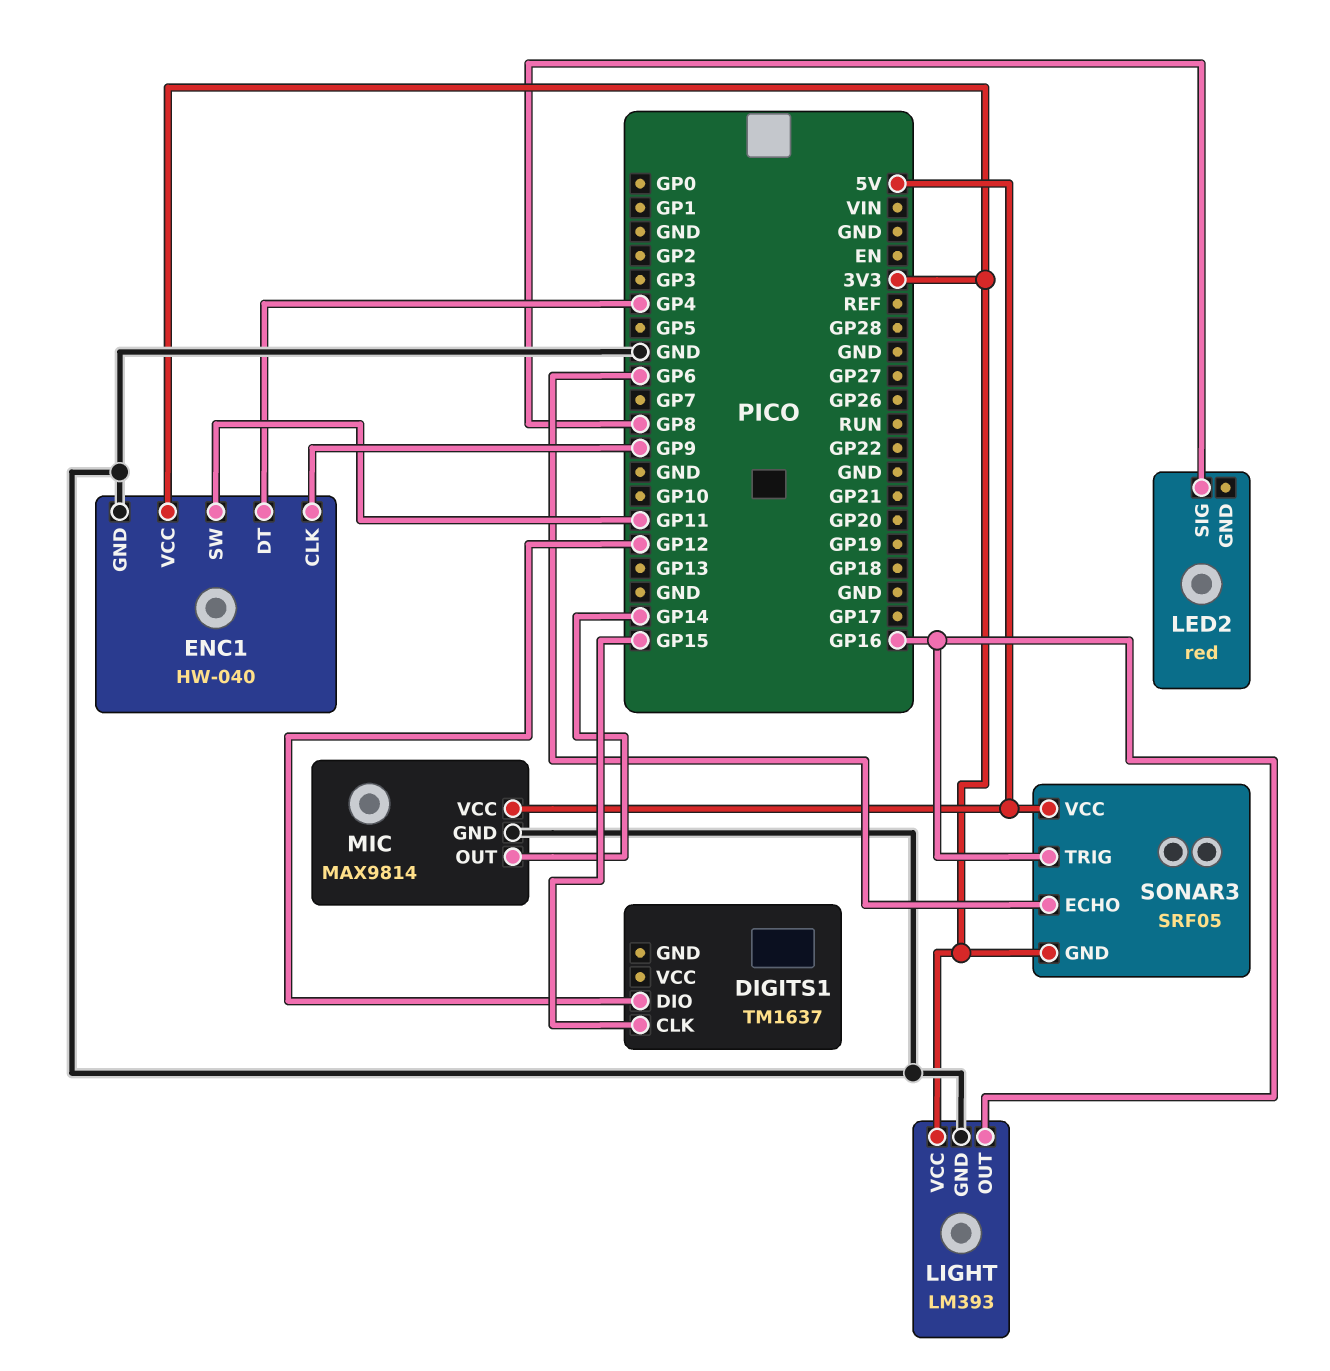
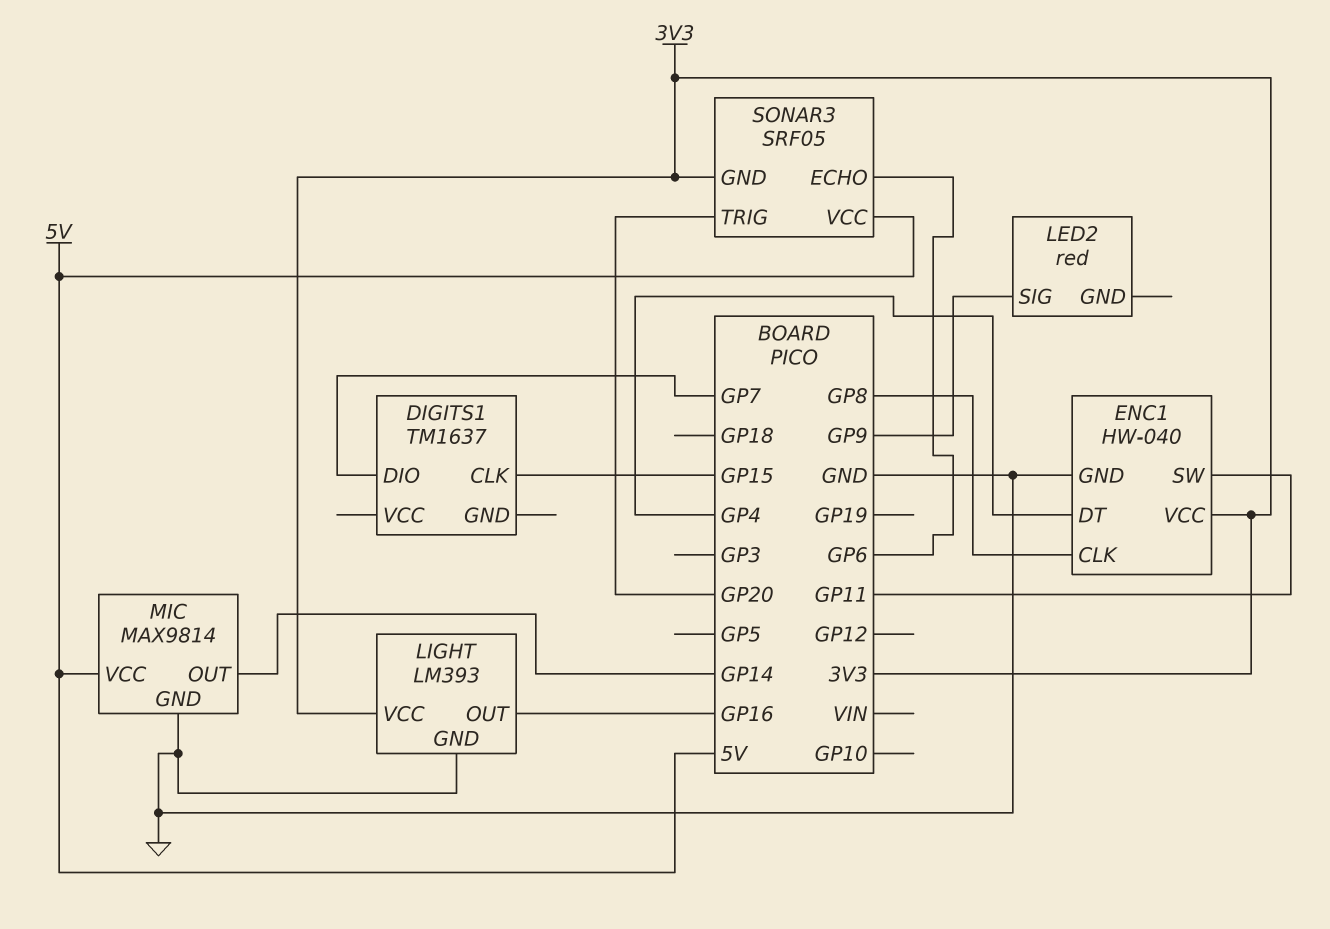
DIGITS1 pin DIO: GP12 -> GP7
ENC1 pin CLK: GP9 -> GP8
LED2 pin SIG: GP8 -> GP9
SONAR3 pin TRIG: GP16 -> GP20

